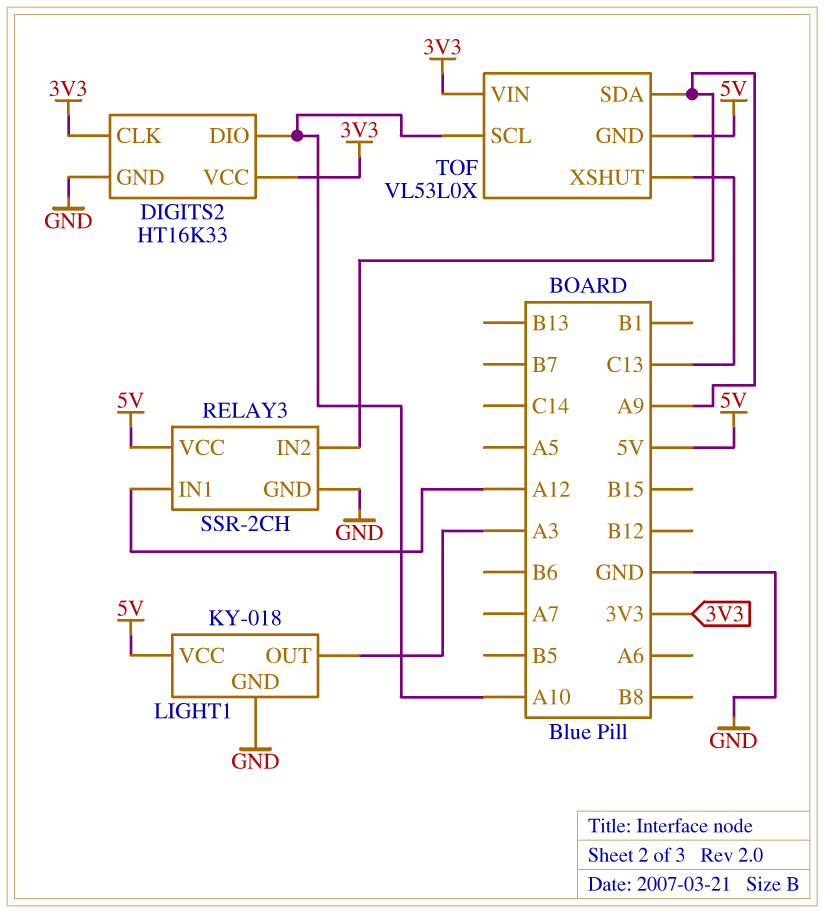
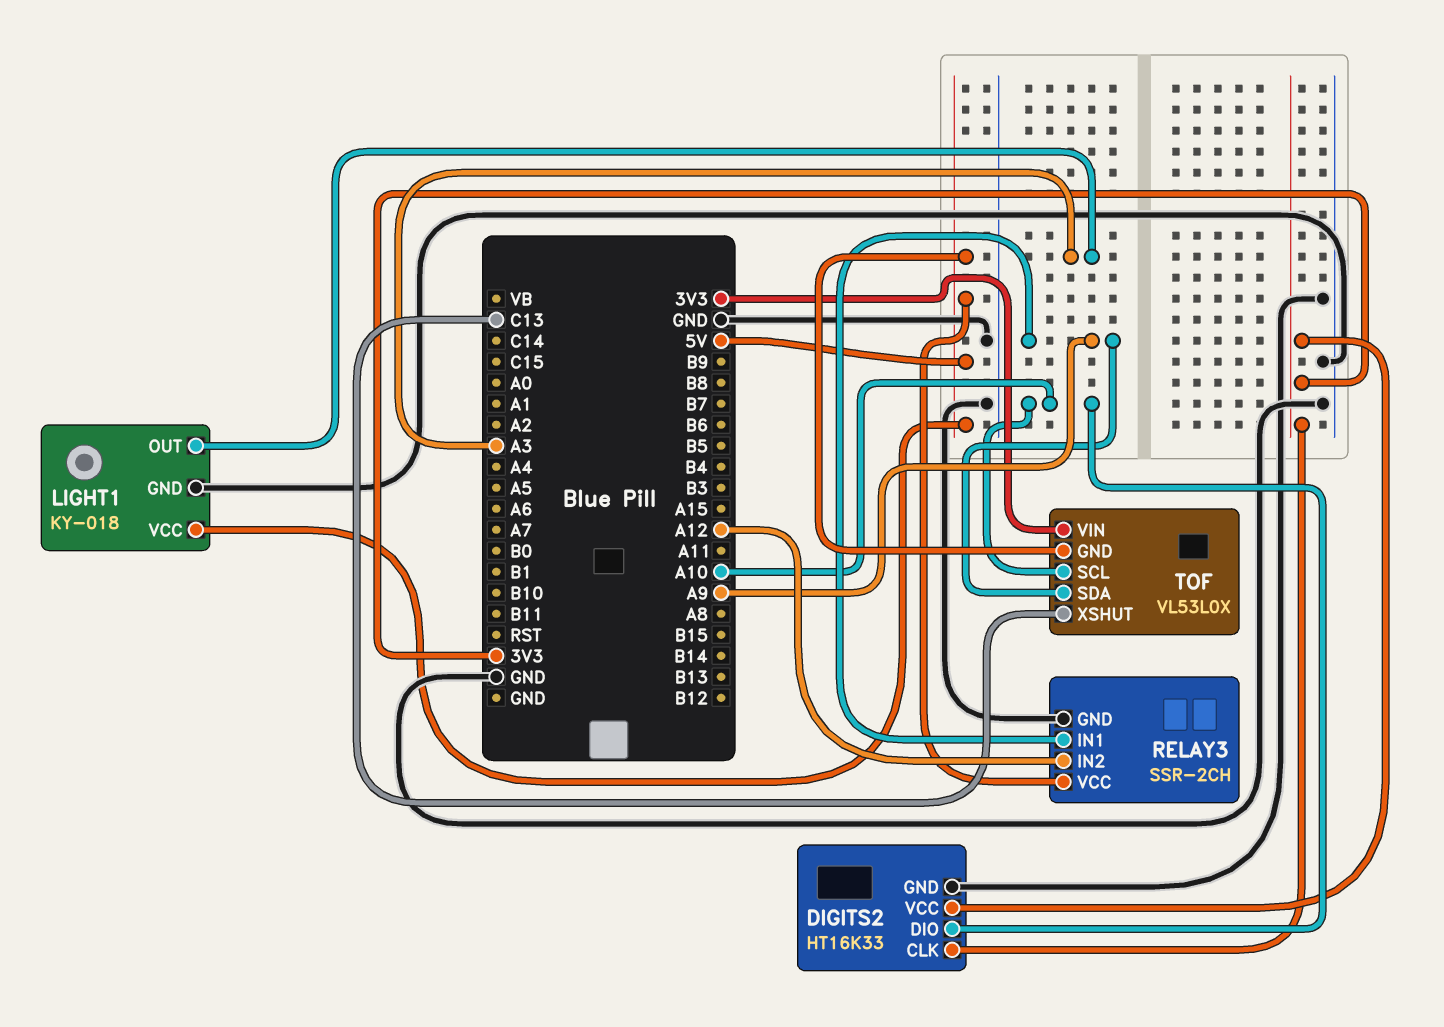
RELAY3 pin IN1: A12 -> A9
RELAY3 pin IN2: A9 -> A12

